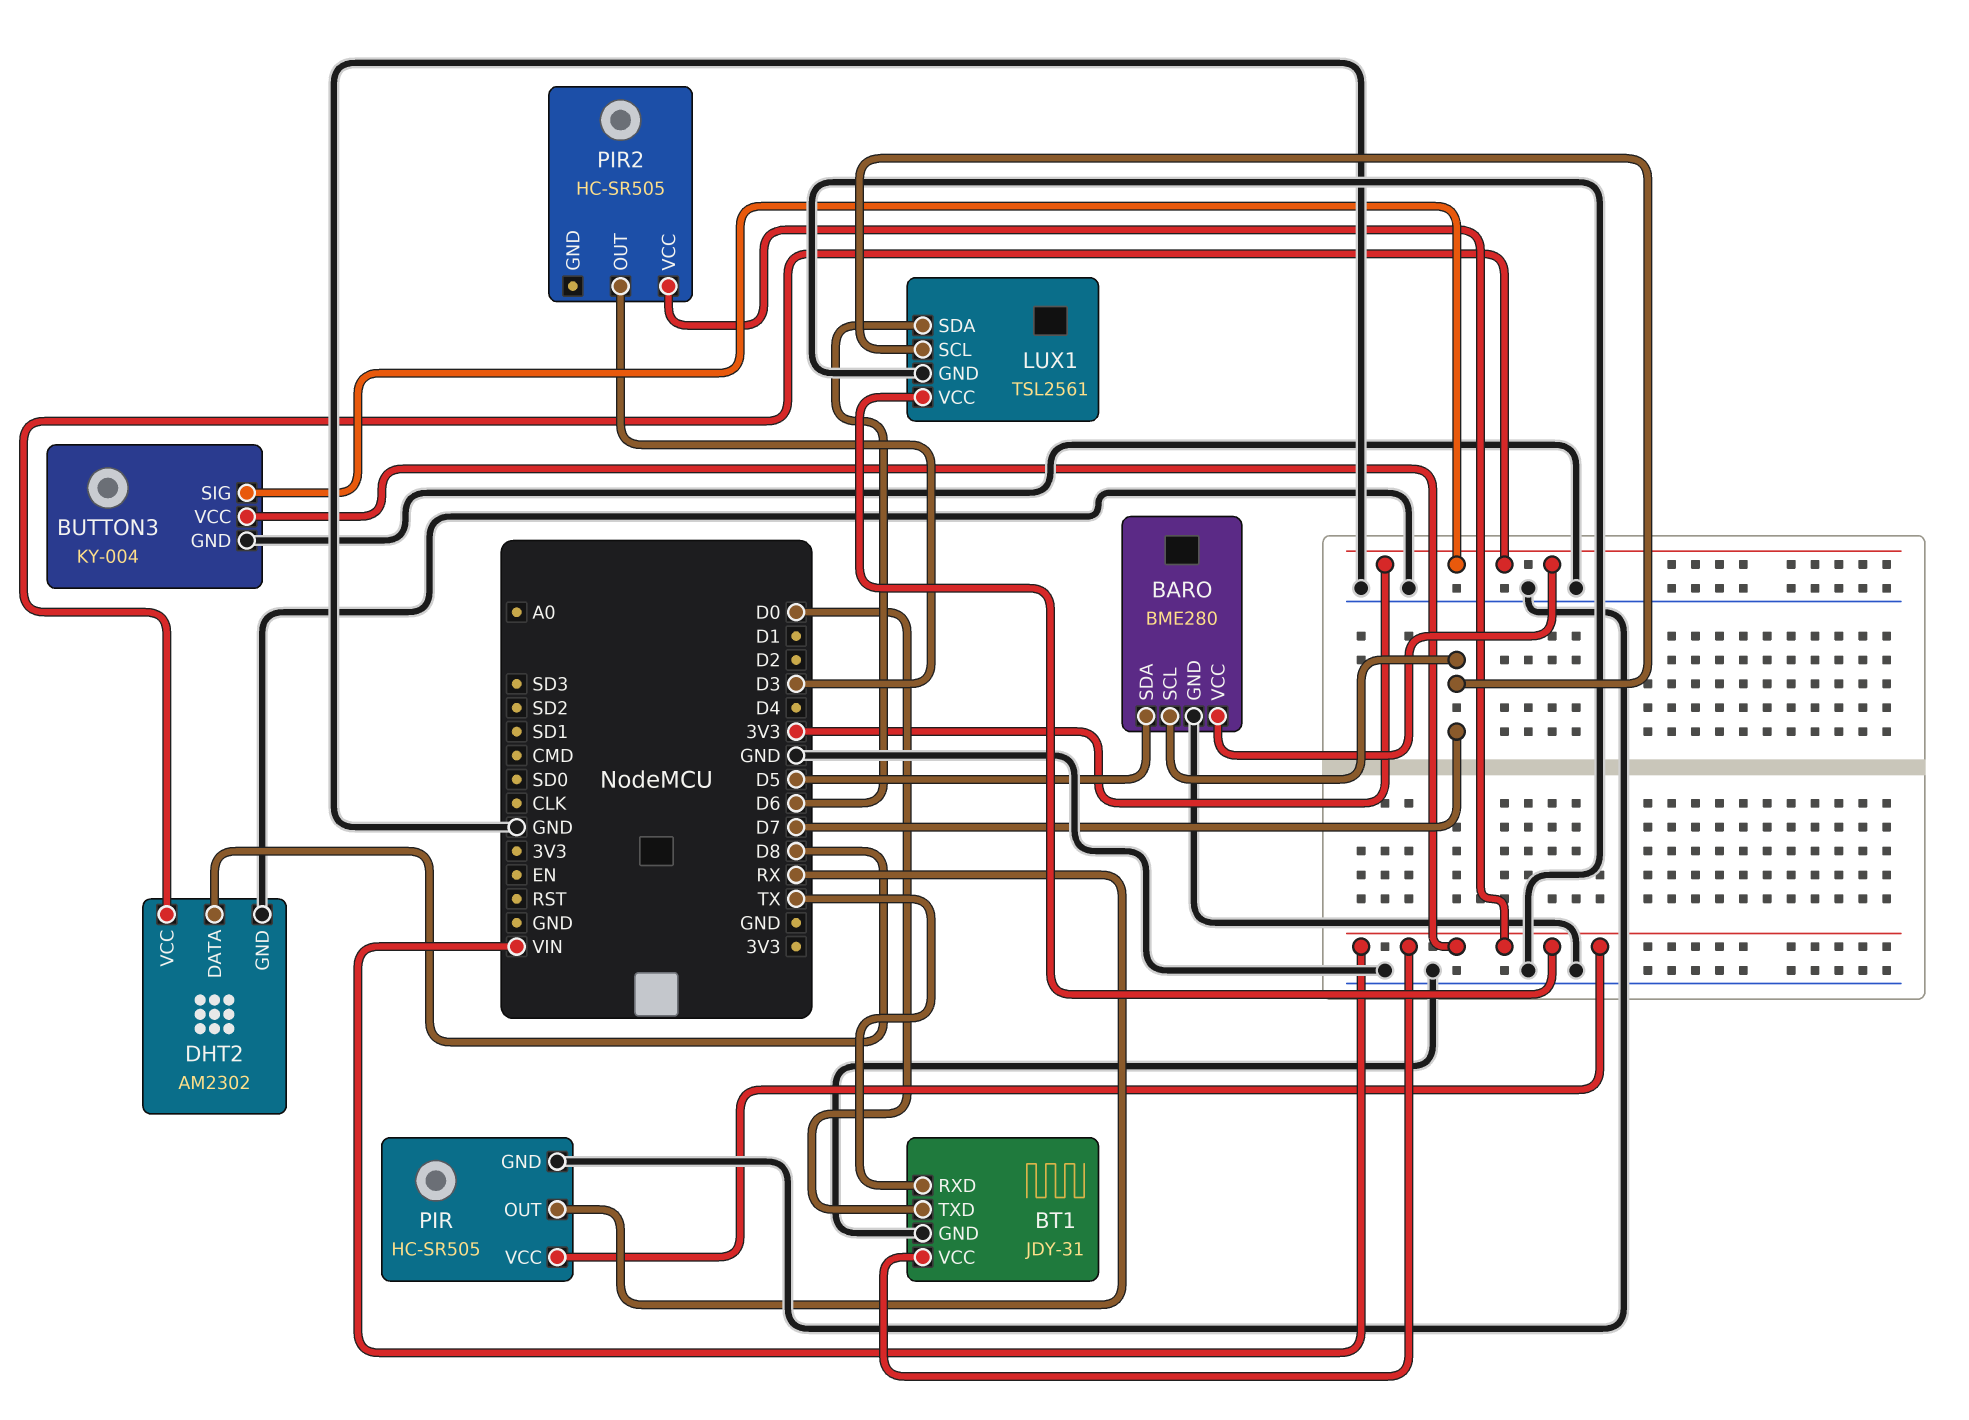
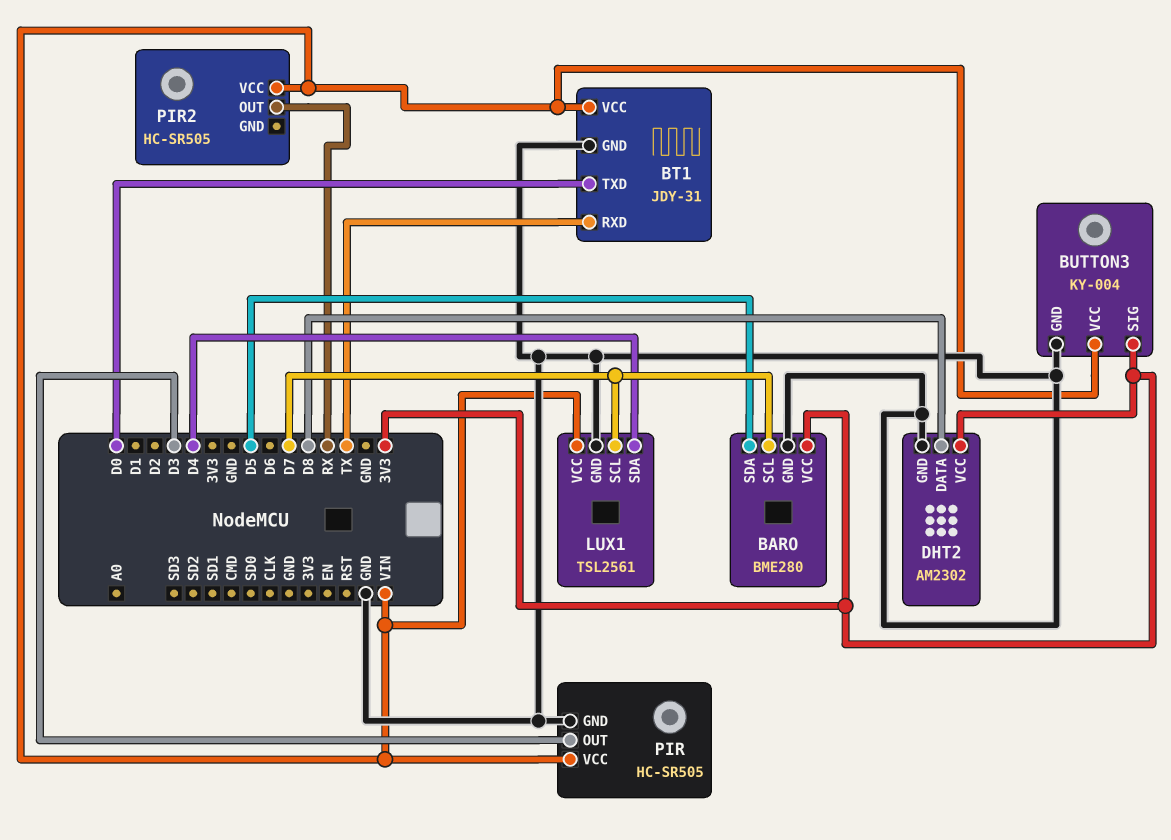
LUX1 pin SDA: D6 -> D4
PIR pin OUT: RX -> D3
PIR2 pin OUT: D3 -> RX

